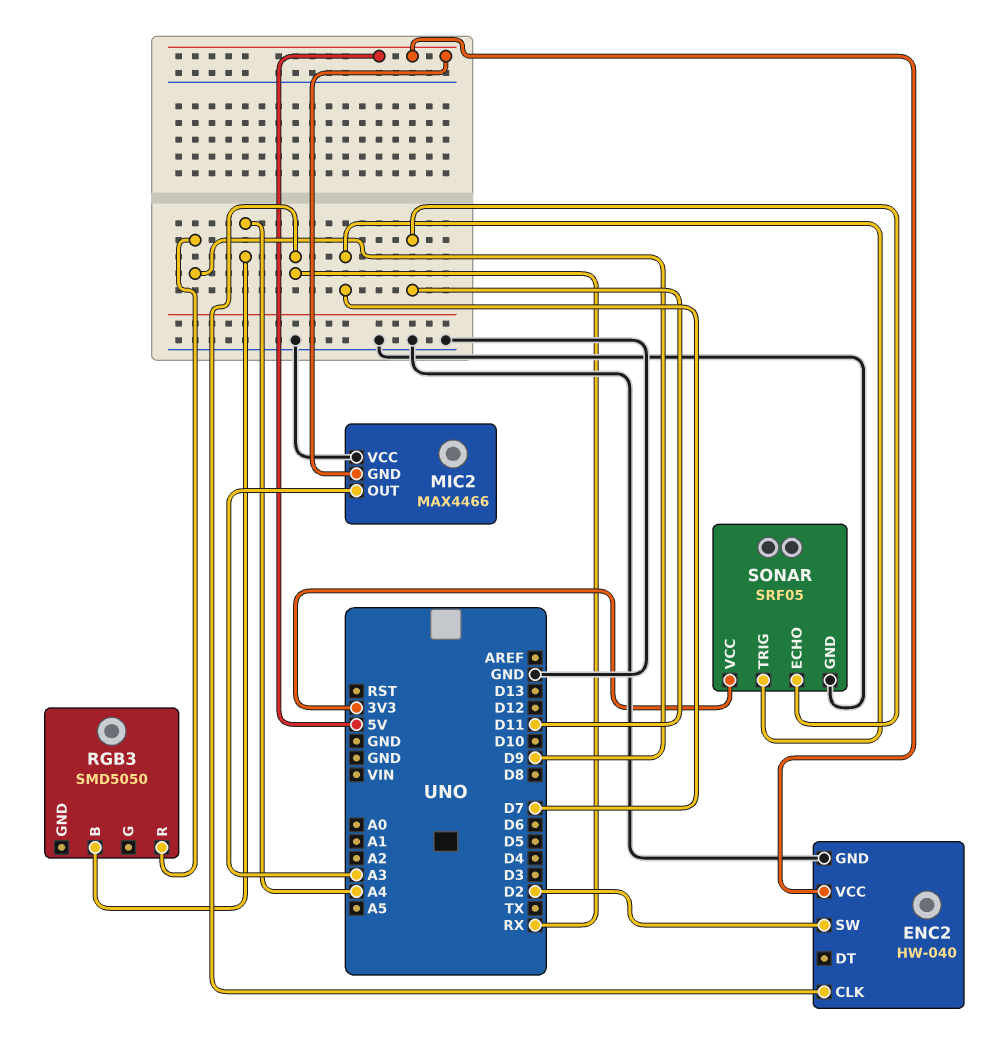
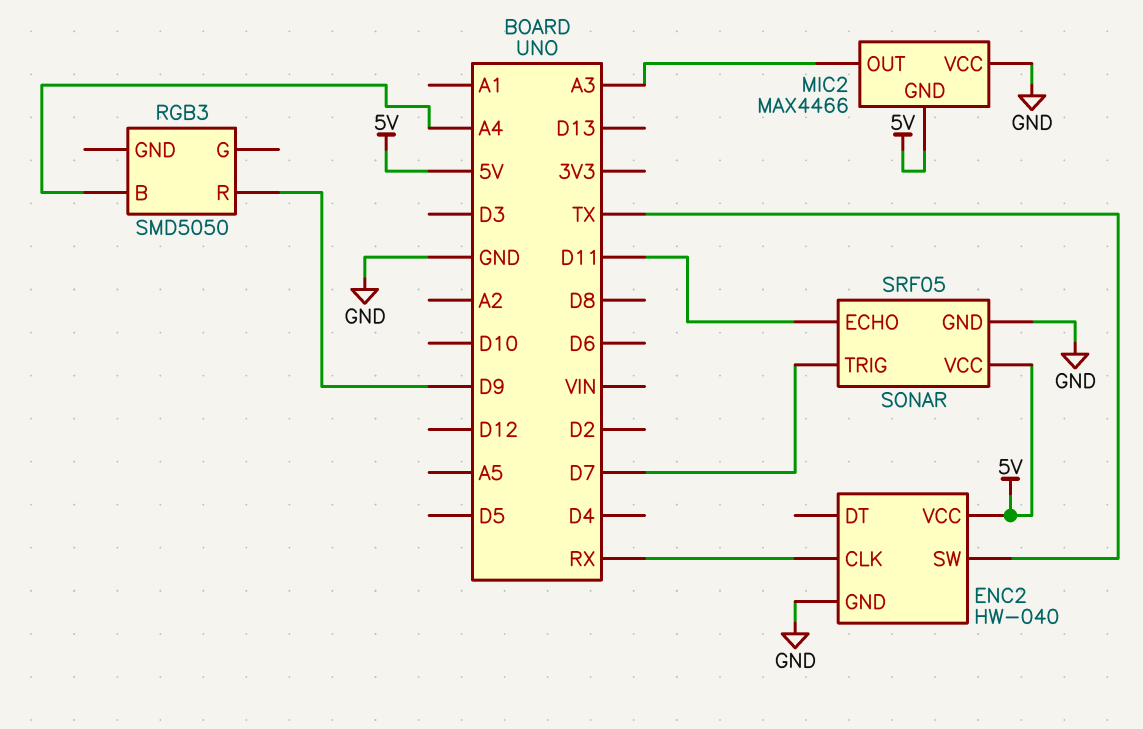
ENC2 pin SW: D2 -> TX
SONAR pin VCC: 3V3 -> 5V

